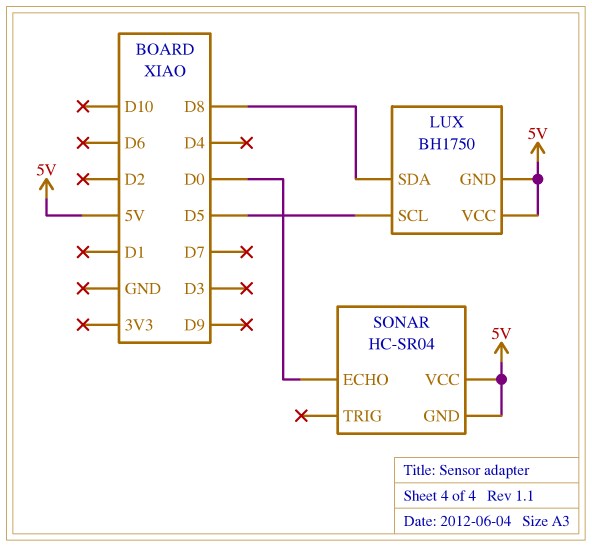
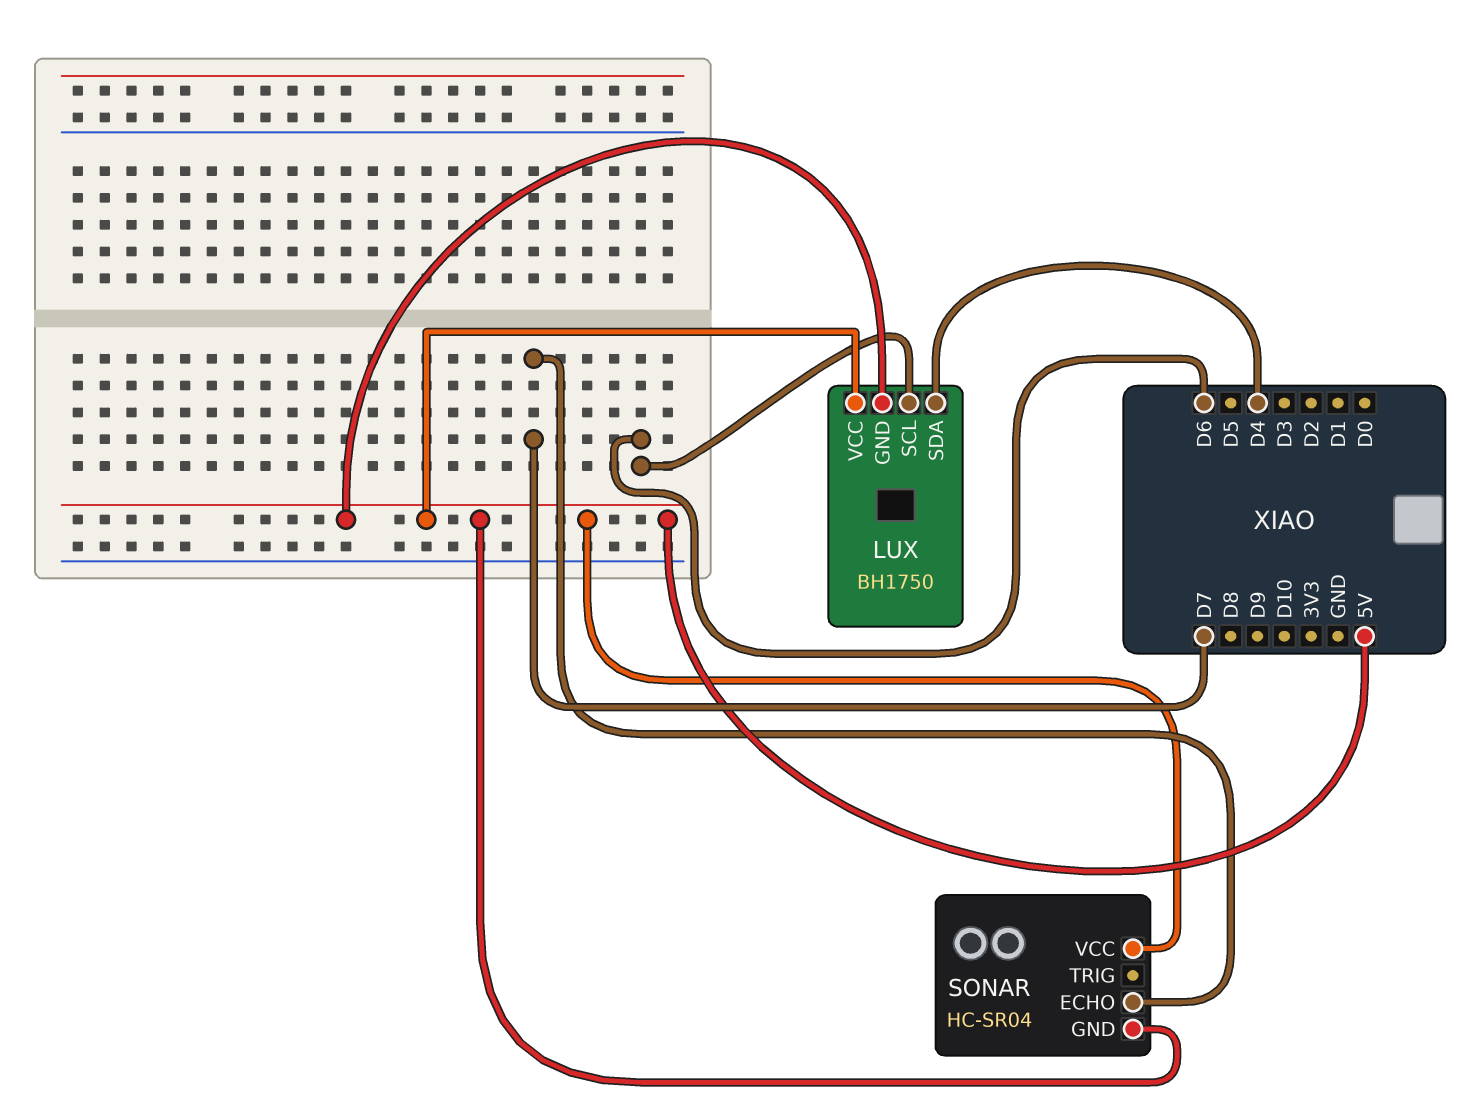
LUX pin SCL: D5 -> D6
LUX pin SDA: D8 -> D4
SONAR pin ECHO: D0 -> D7

